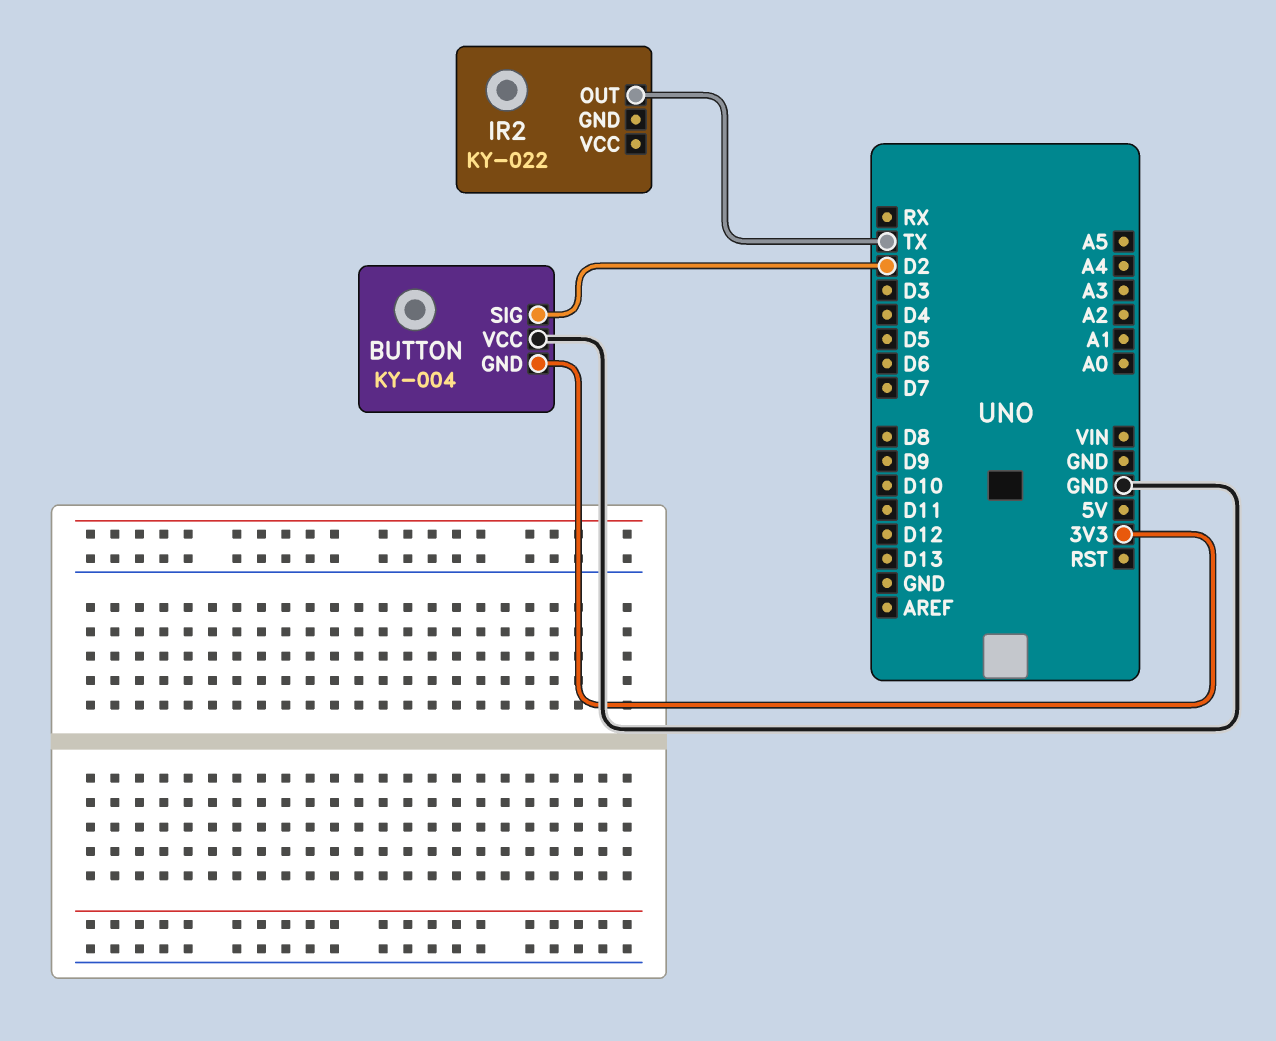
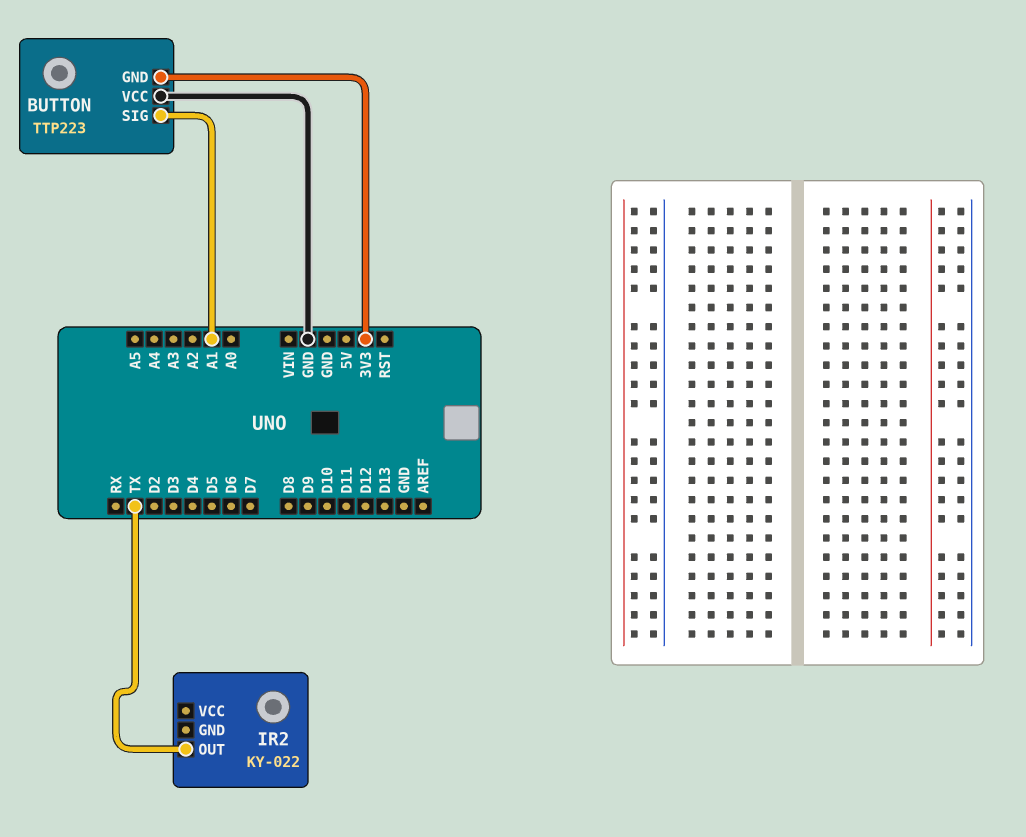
BUTTON: KY-004 -> TTP223
BUTTON pin SIG: D2 -> A1

